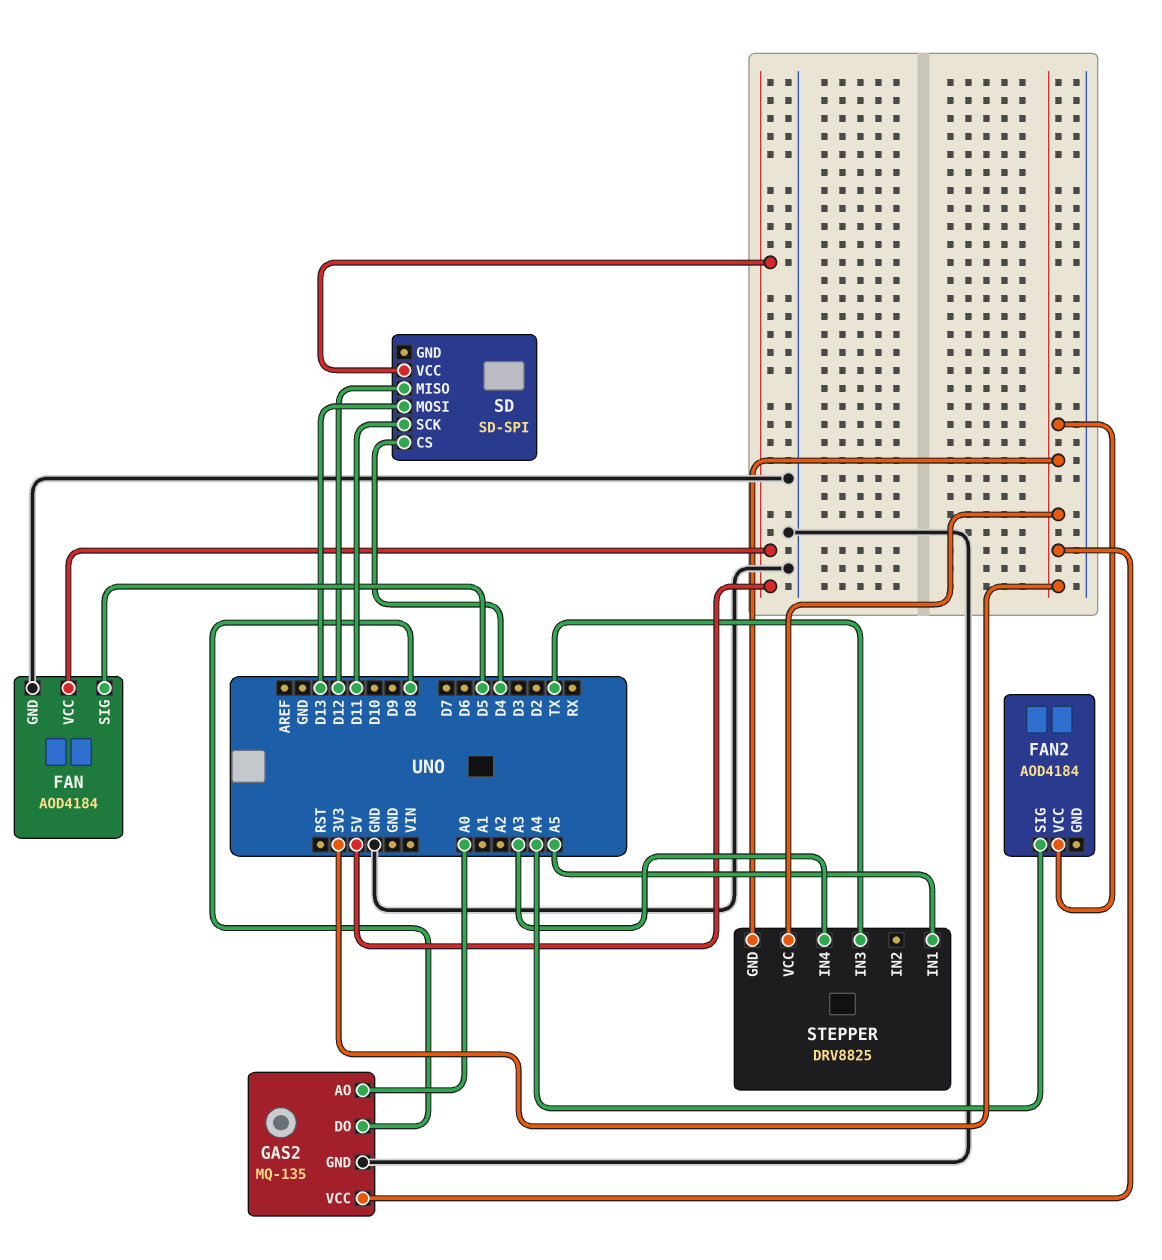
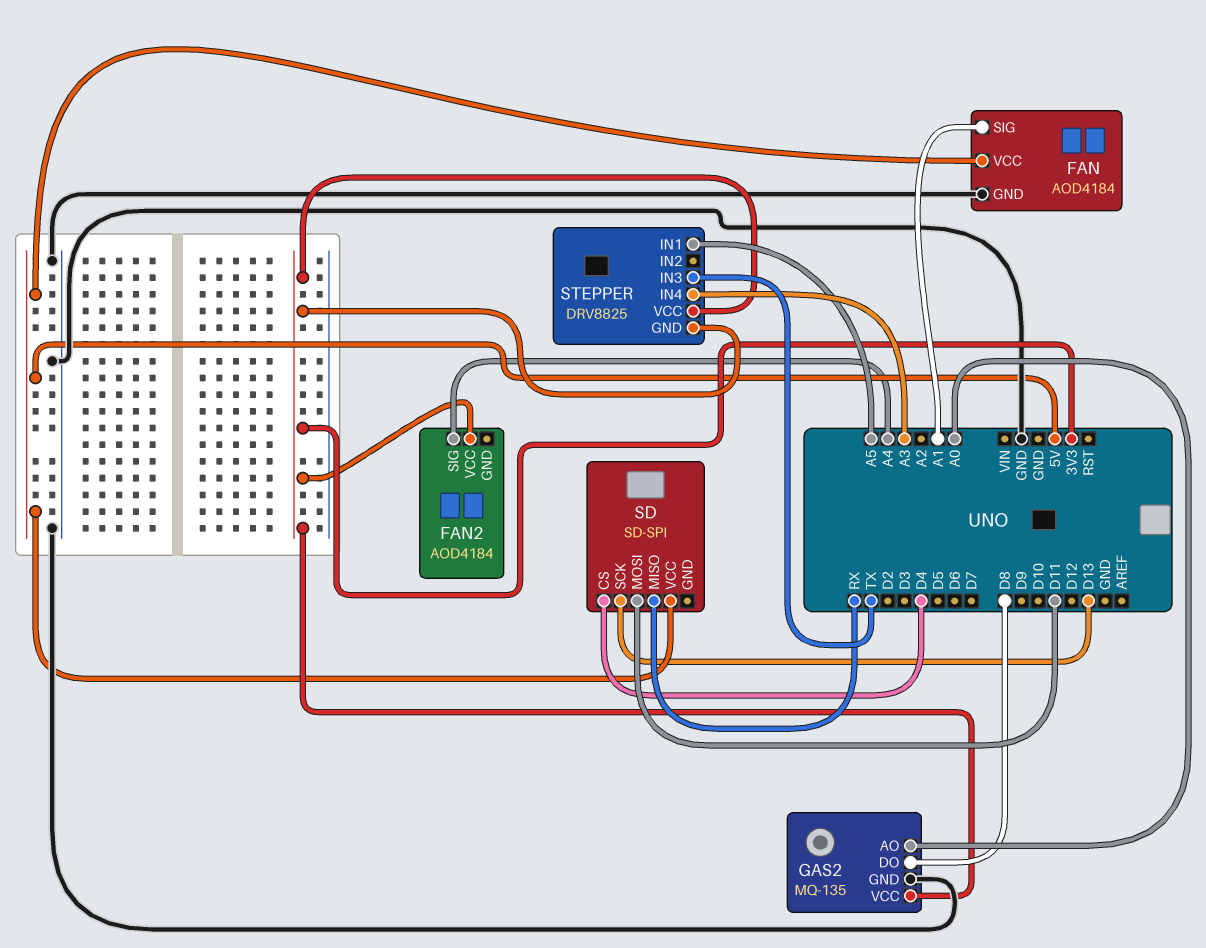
FAN pin SIG: D5 -> A1
SD pin MISO: D12 -> RX
SD pin MOSI: D13 -> D11
SD pin SCK: D11 -> D13

